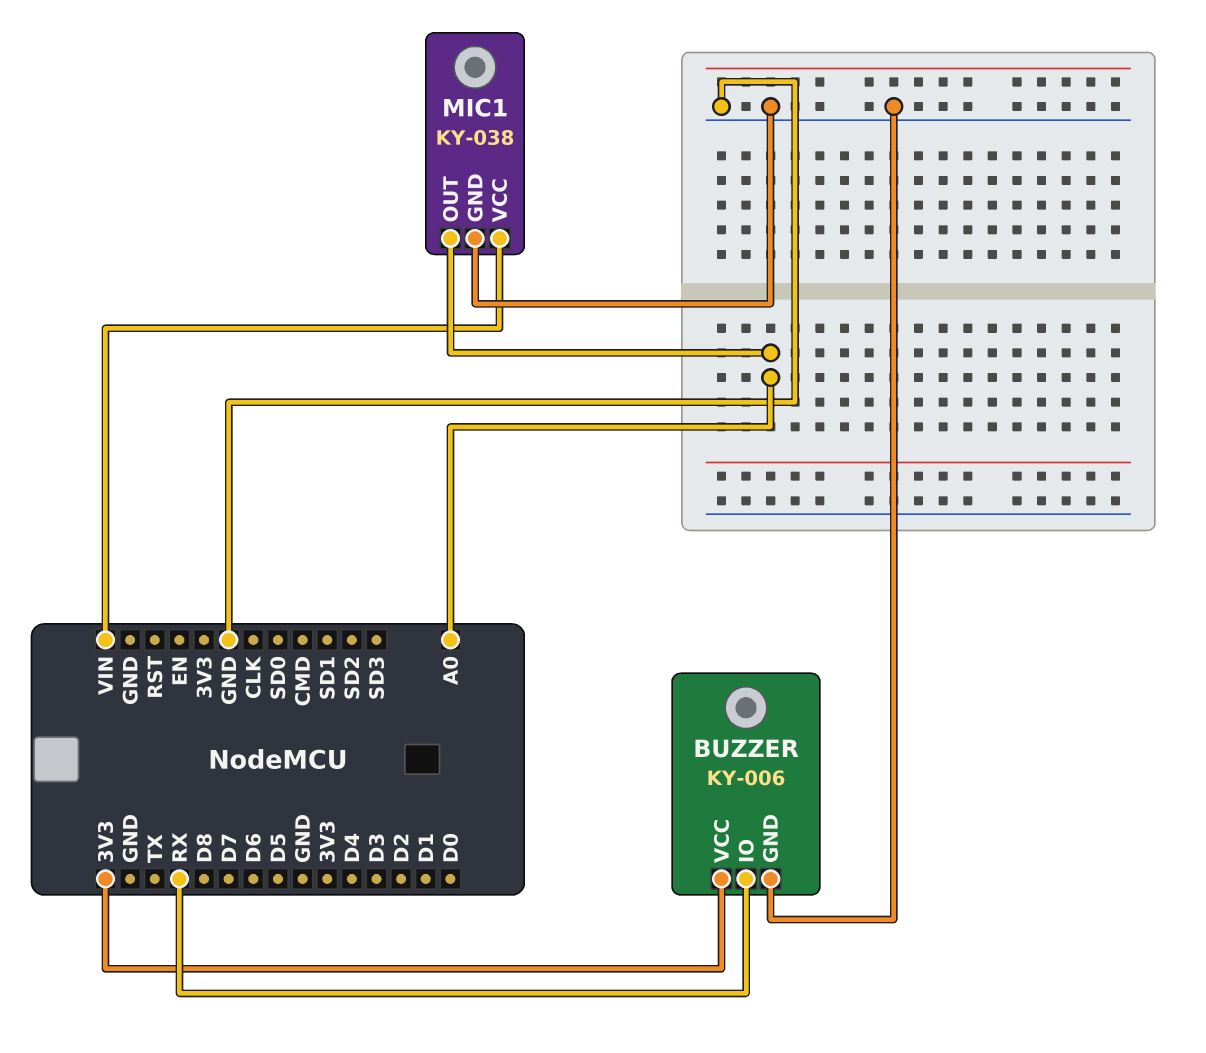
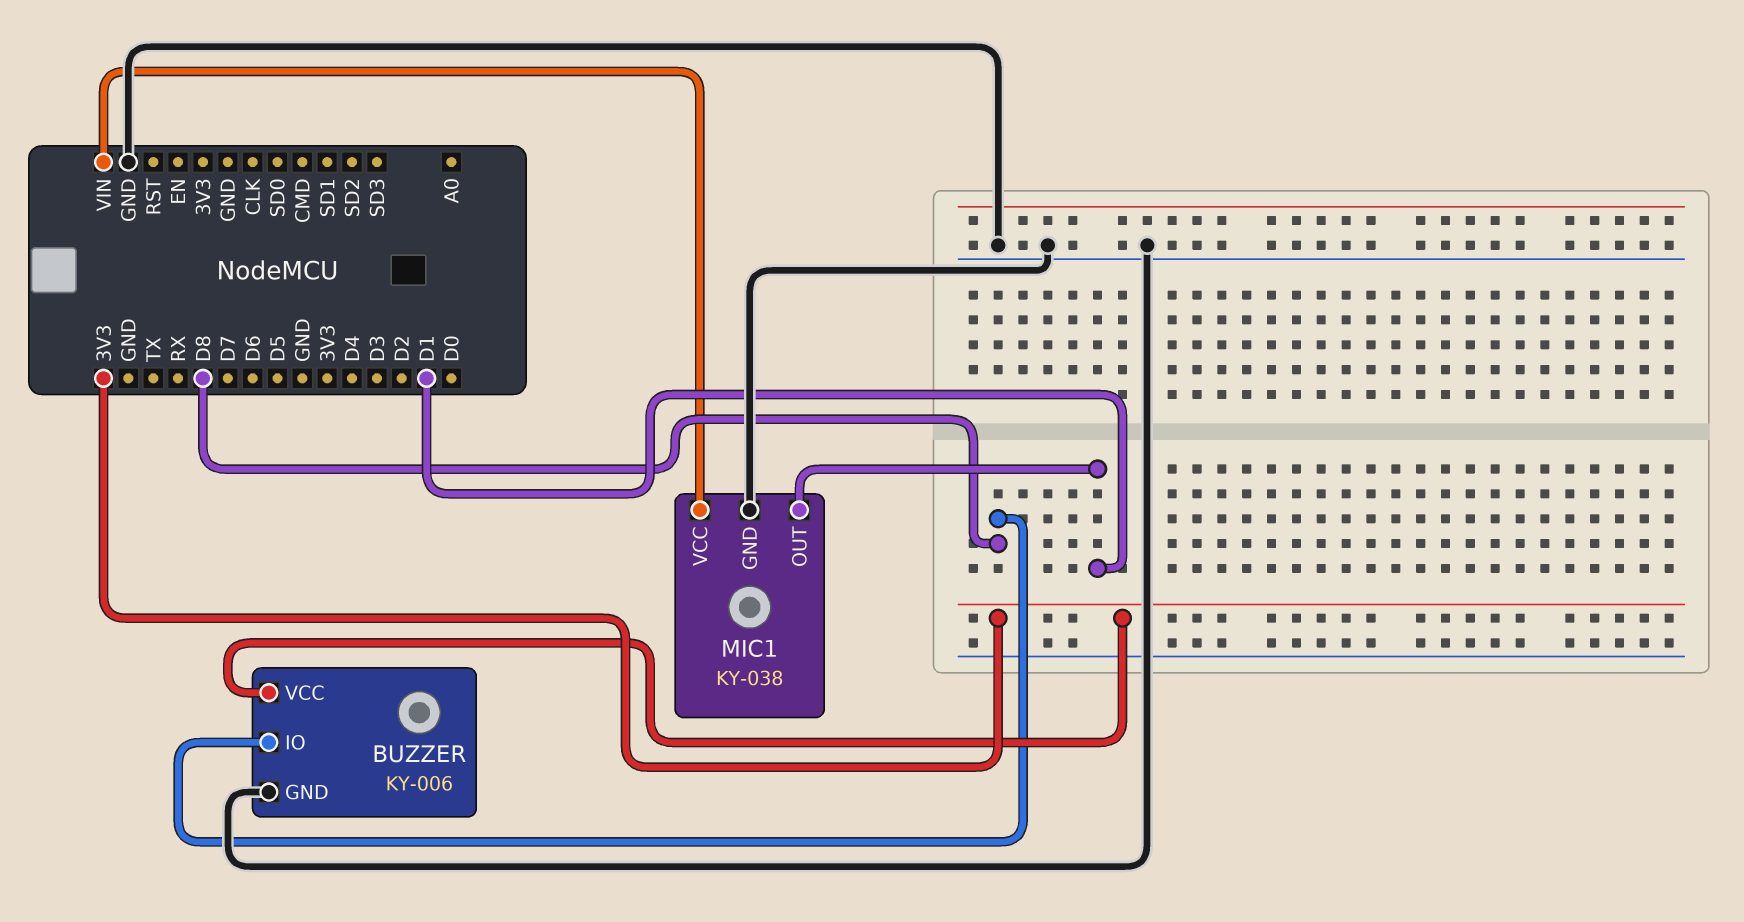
BUZZER pin IO: RX -> D8
MIC1 pin OUT: A0 -> D1

